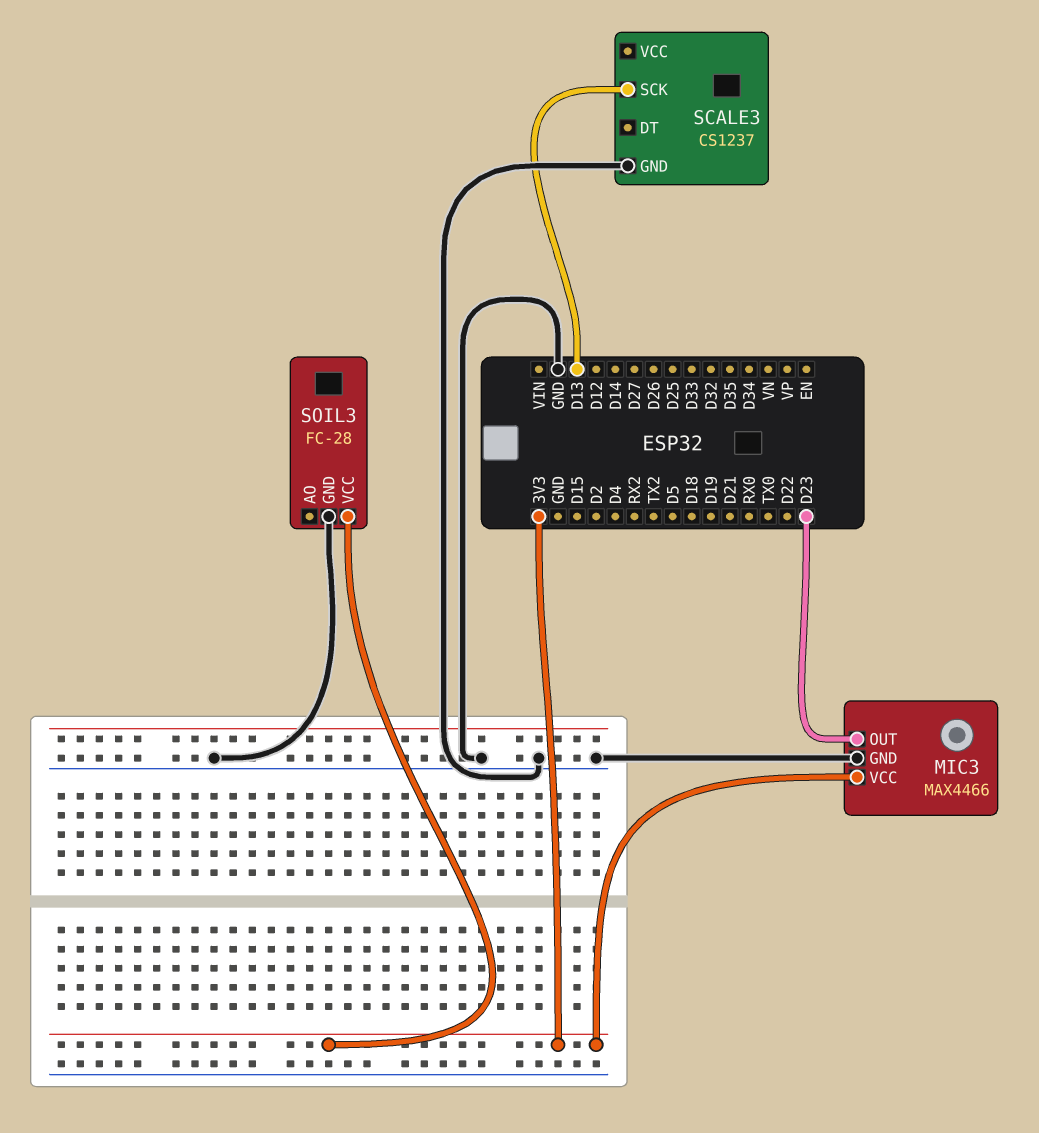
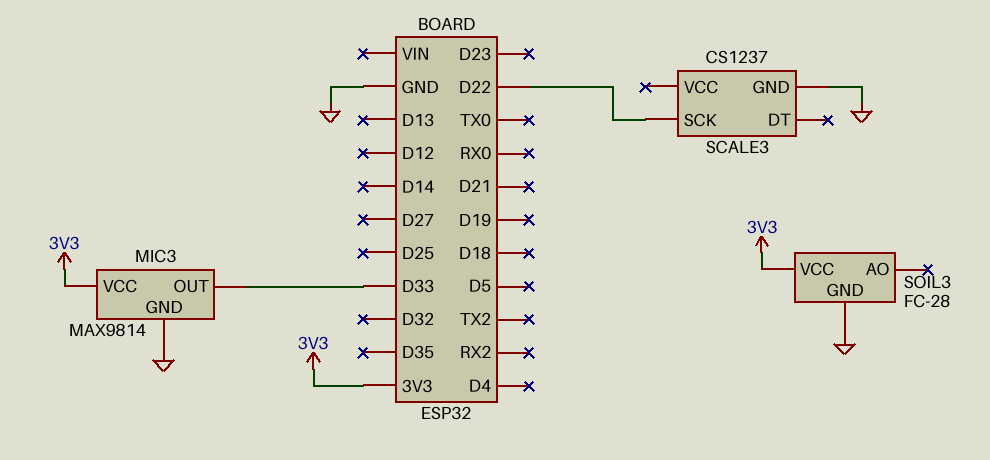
MIC3: MAX4466 -> MAX9814
MIC3 pin OUT: D23 -> D33
SCALE3 pin SCK: D13 -> D22

